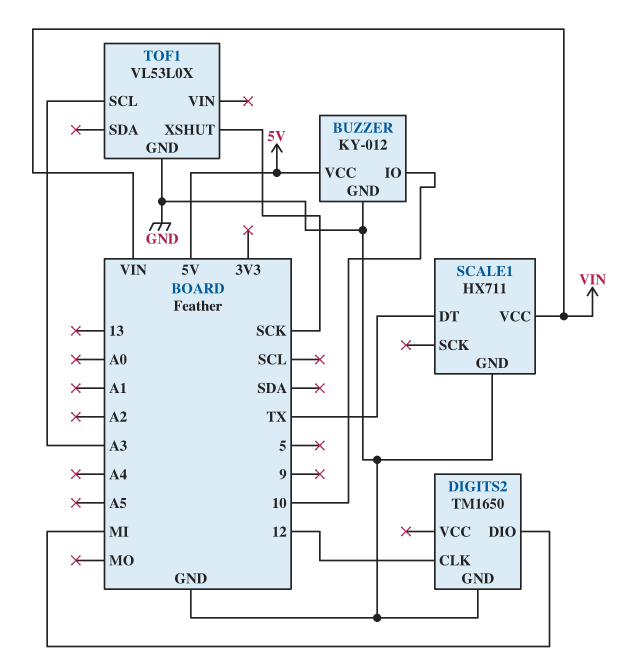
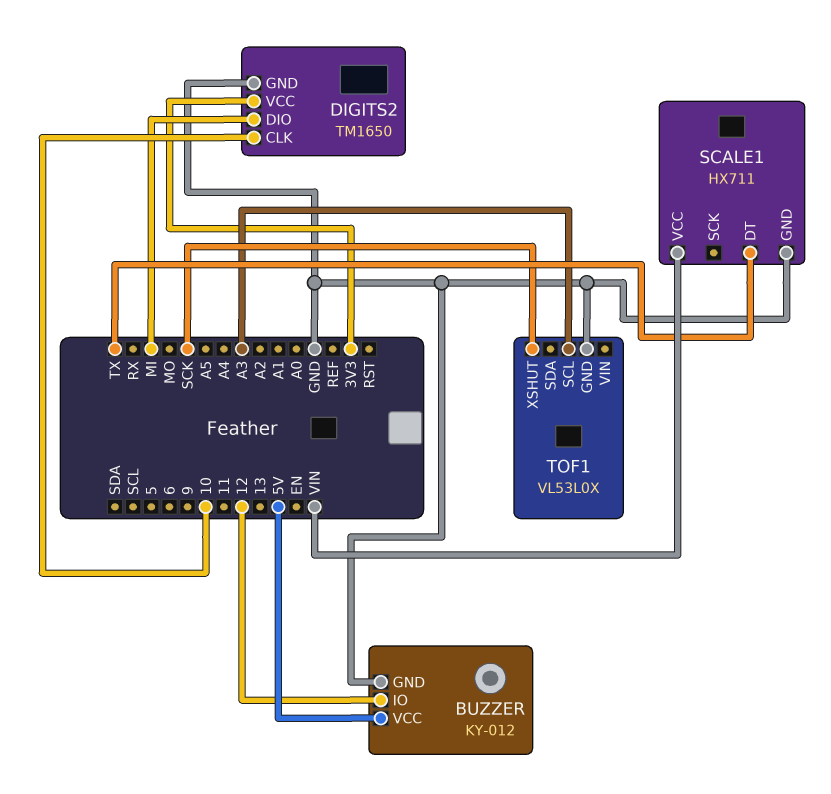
BUZZER pin IO: 10 -> 12
DIGITS2 pin CLK: 12 -> 10
DIGITS2 pin VCC: none -> 3V3

